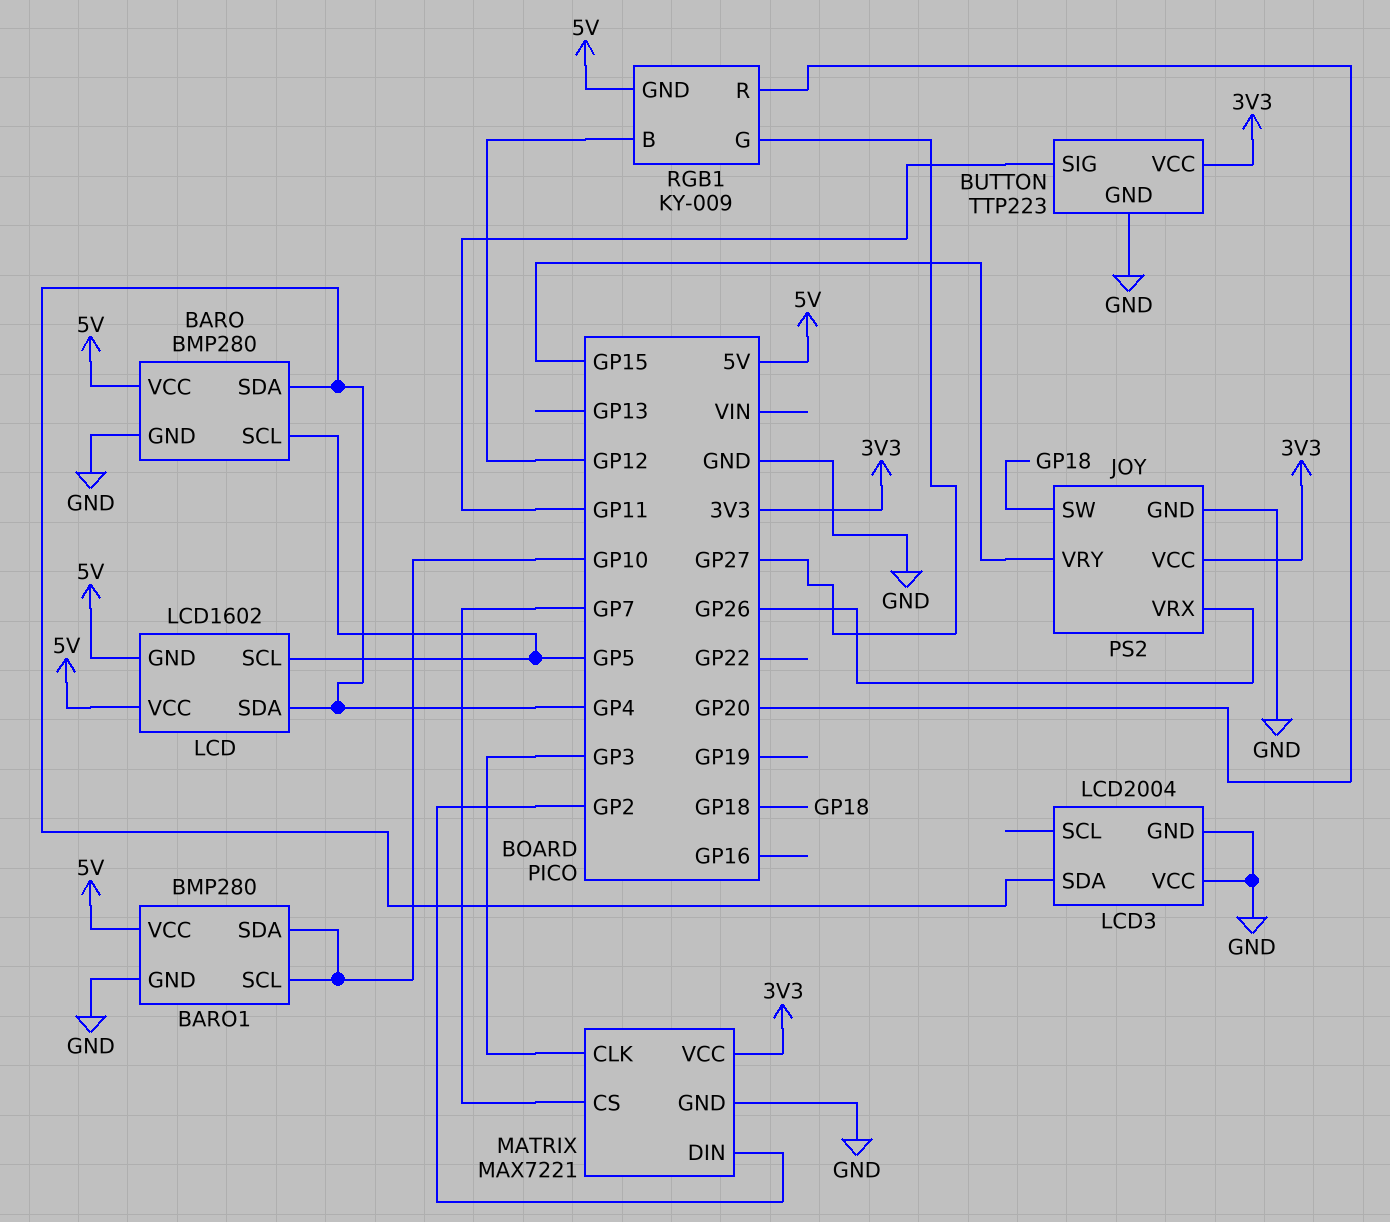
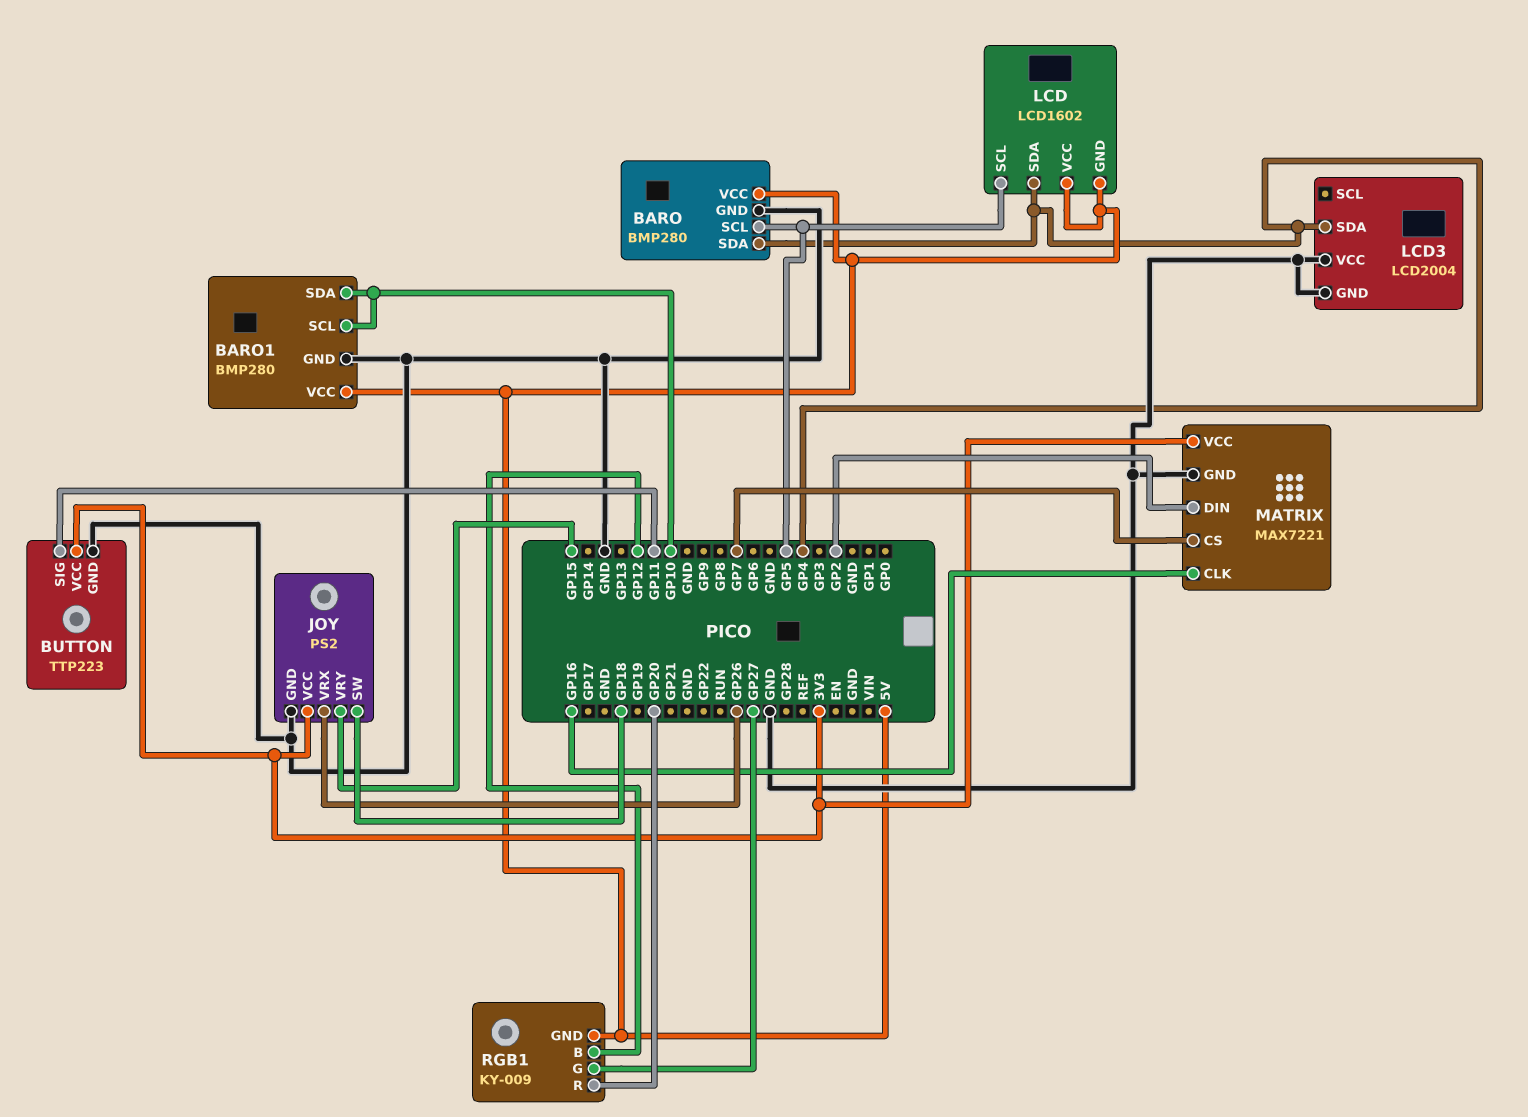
MATRIX pin CLK: GP3 -> GP16

